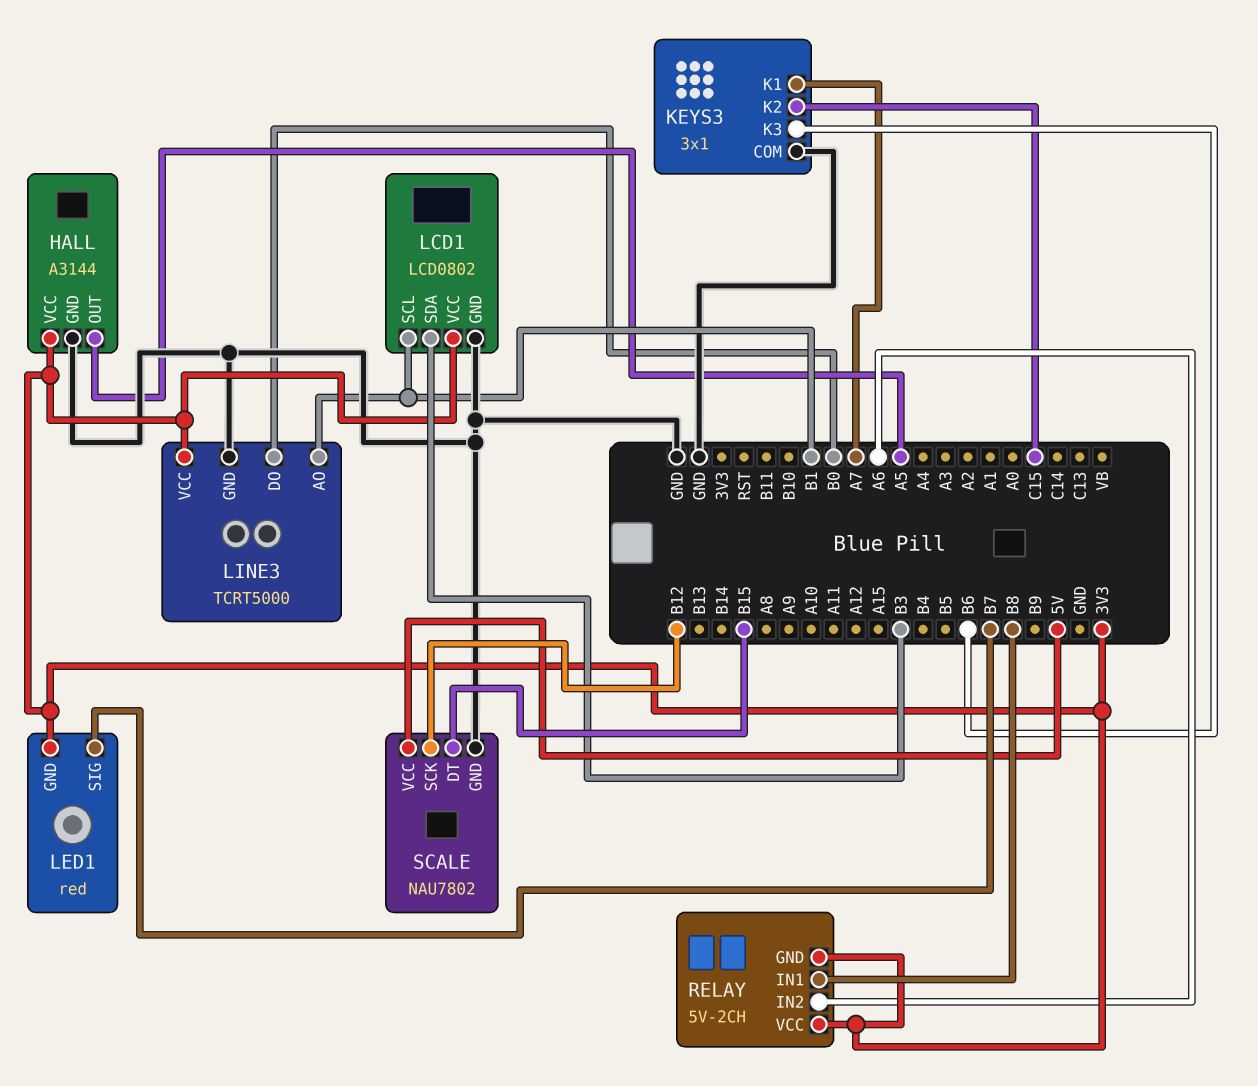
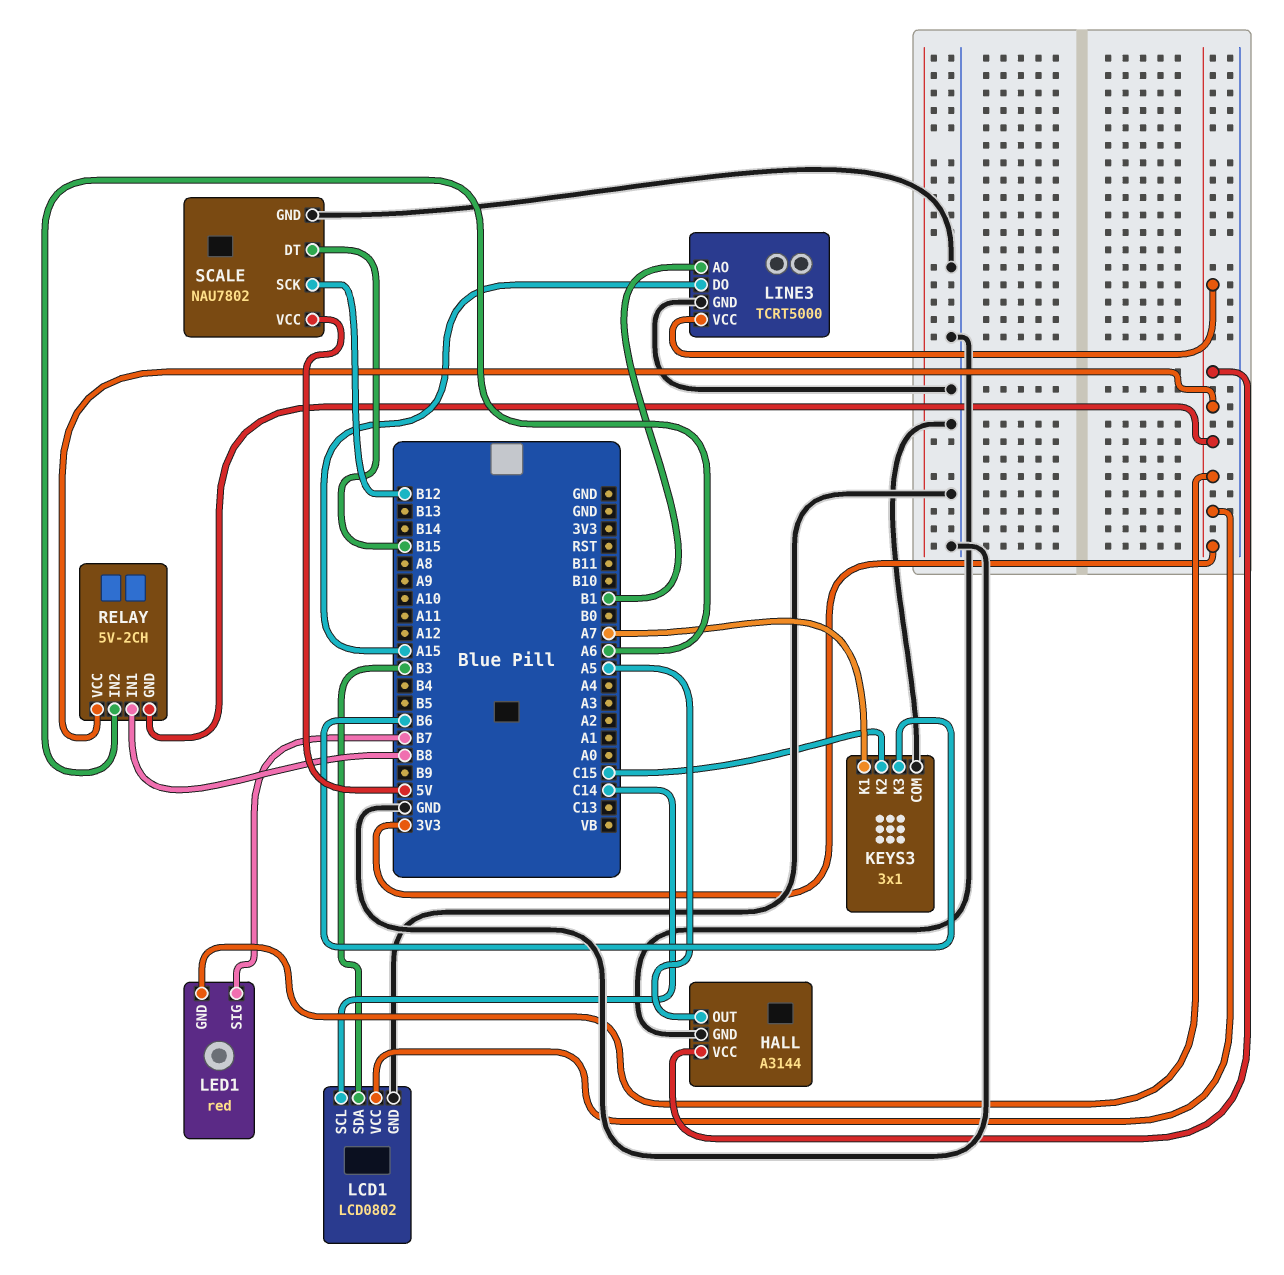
LCD1 pin SCL: B1 -> C14
LINE3 pin DO: B0 -> A15

